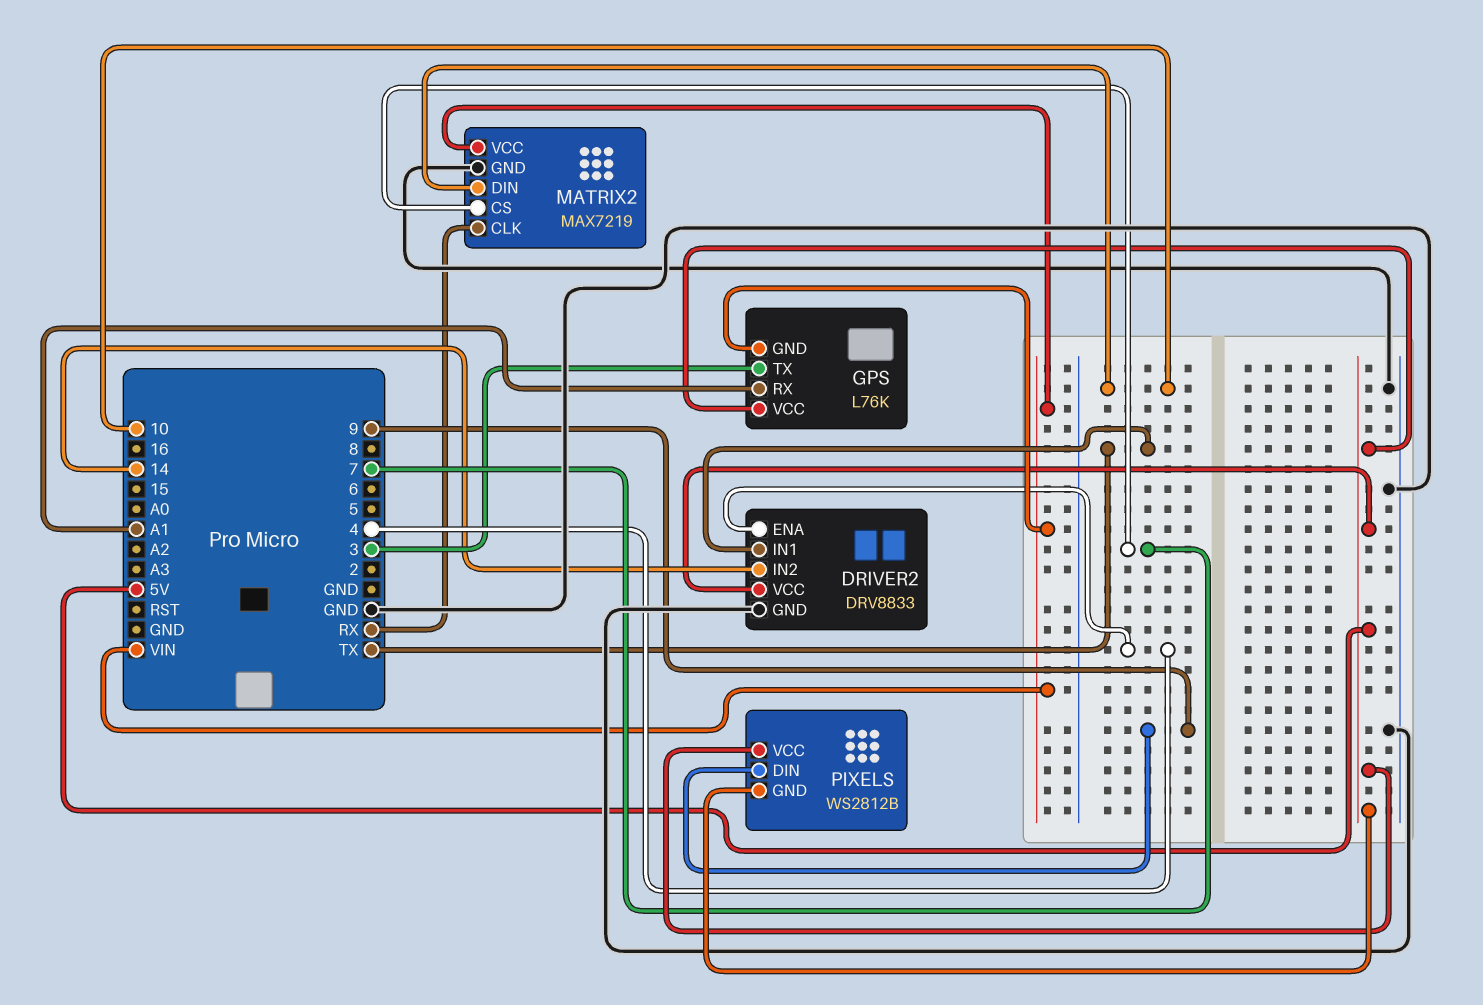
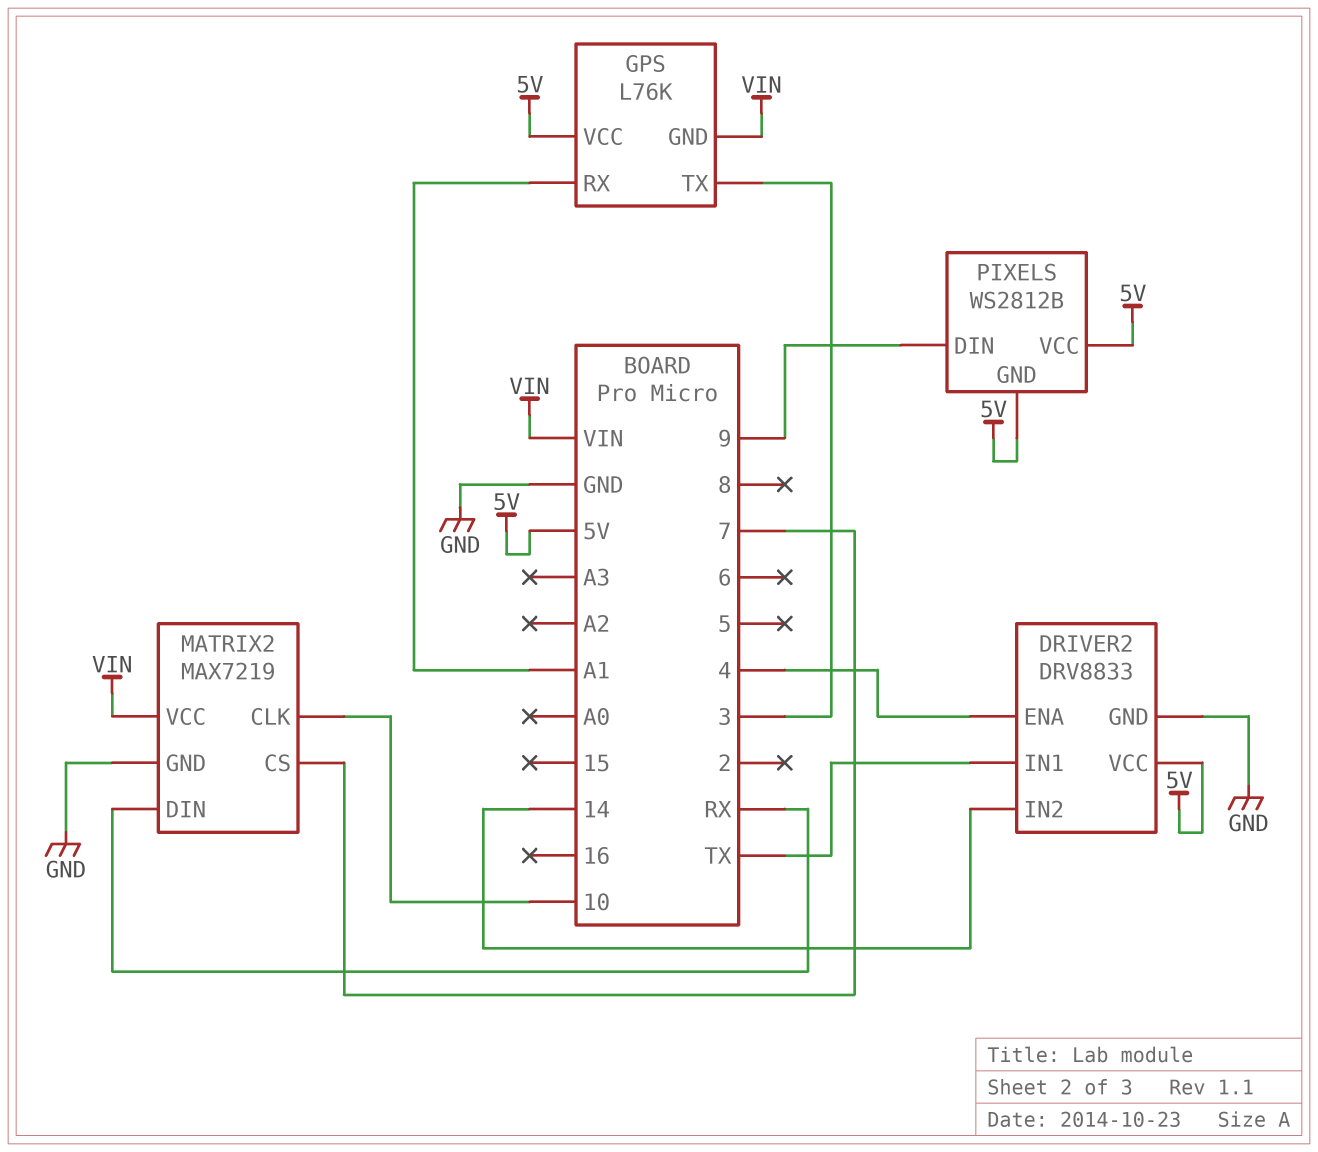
MATRIX2 pin CLK: RX -> 10
MATRIX2 pin DIN: 10 -> RX

